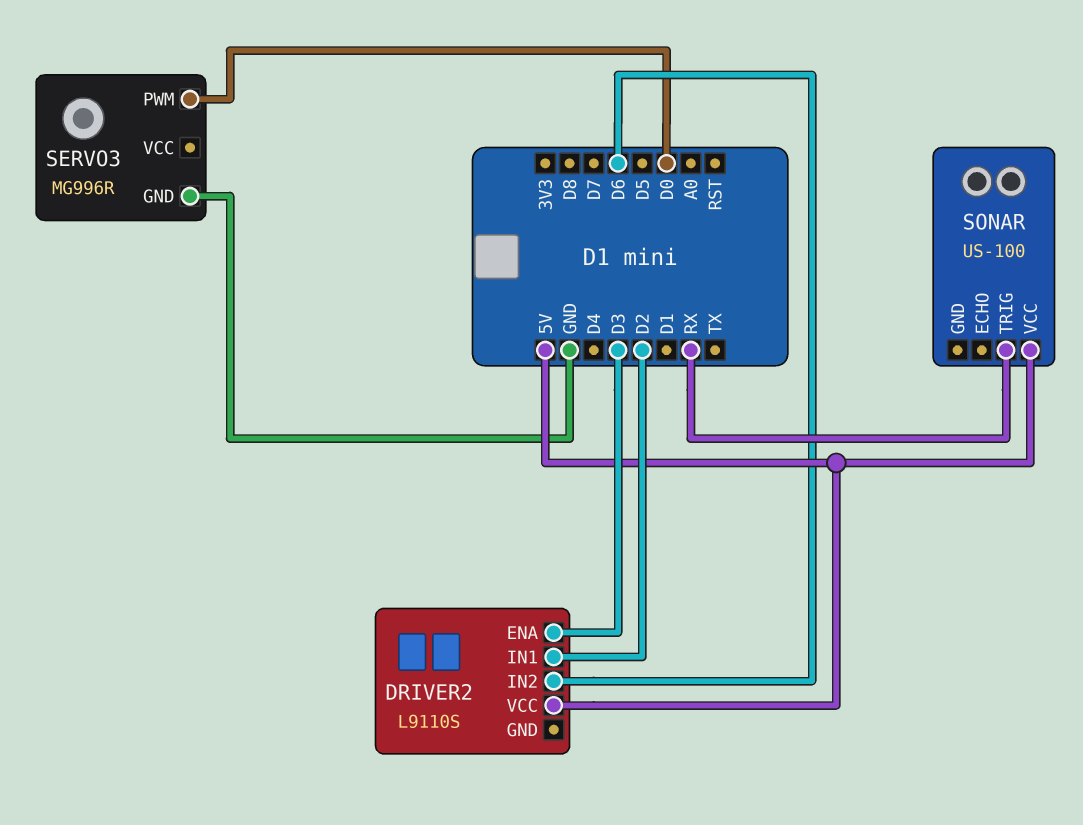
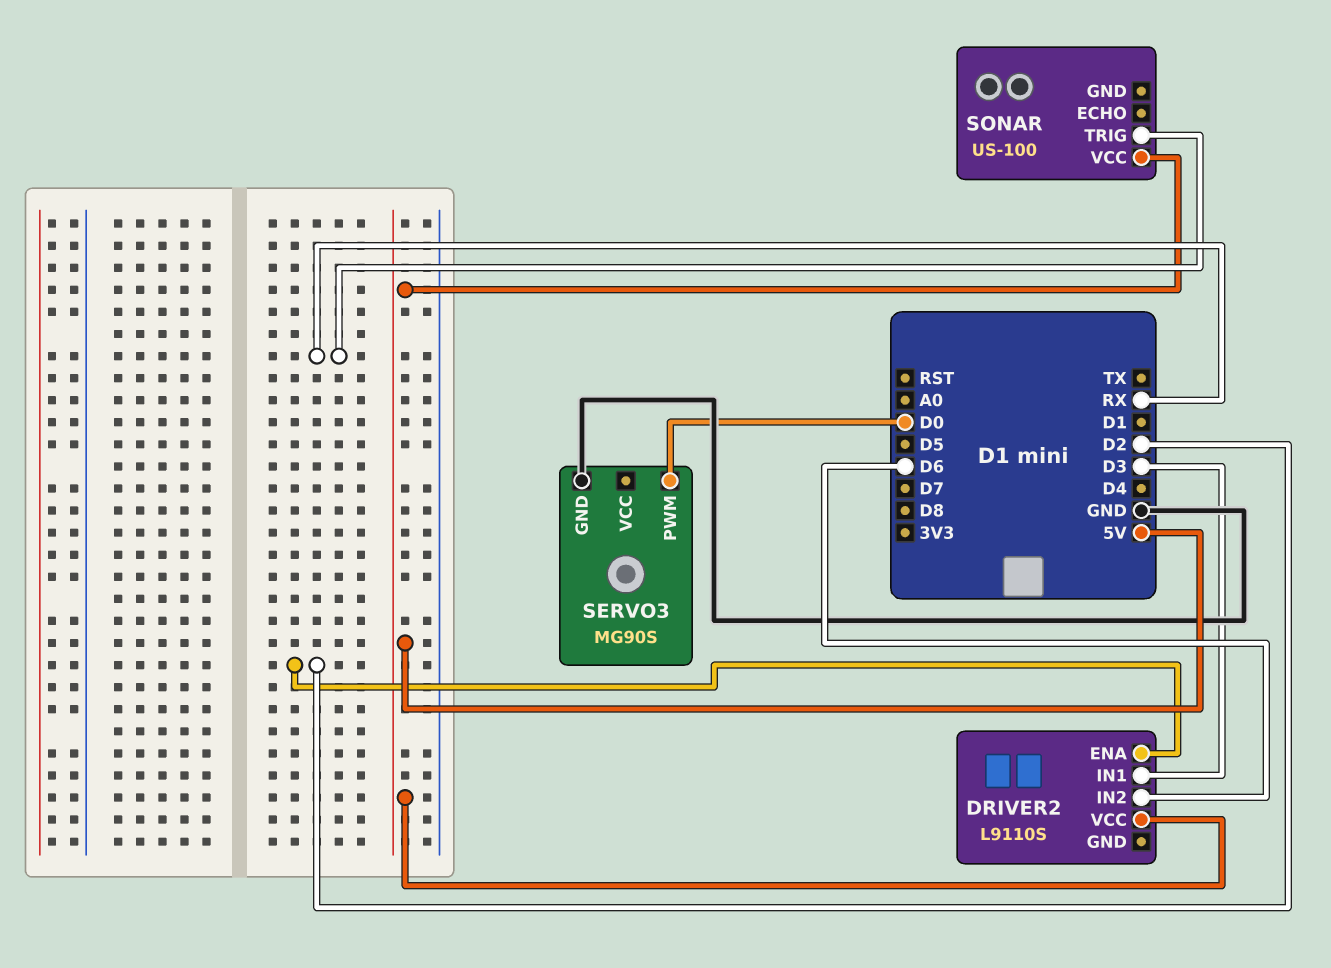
DRIVER2 pin ENA: D3 -> D2
DRIVER2 pin IN1: D2 -> D3
SERVO3: MG996R -> MG90S

